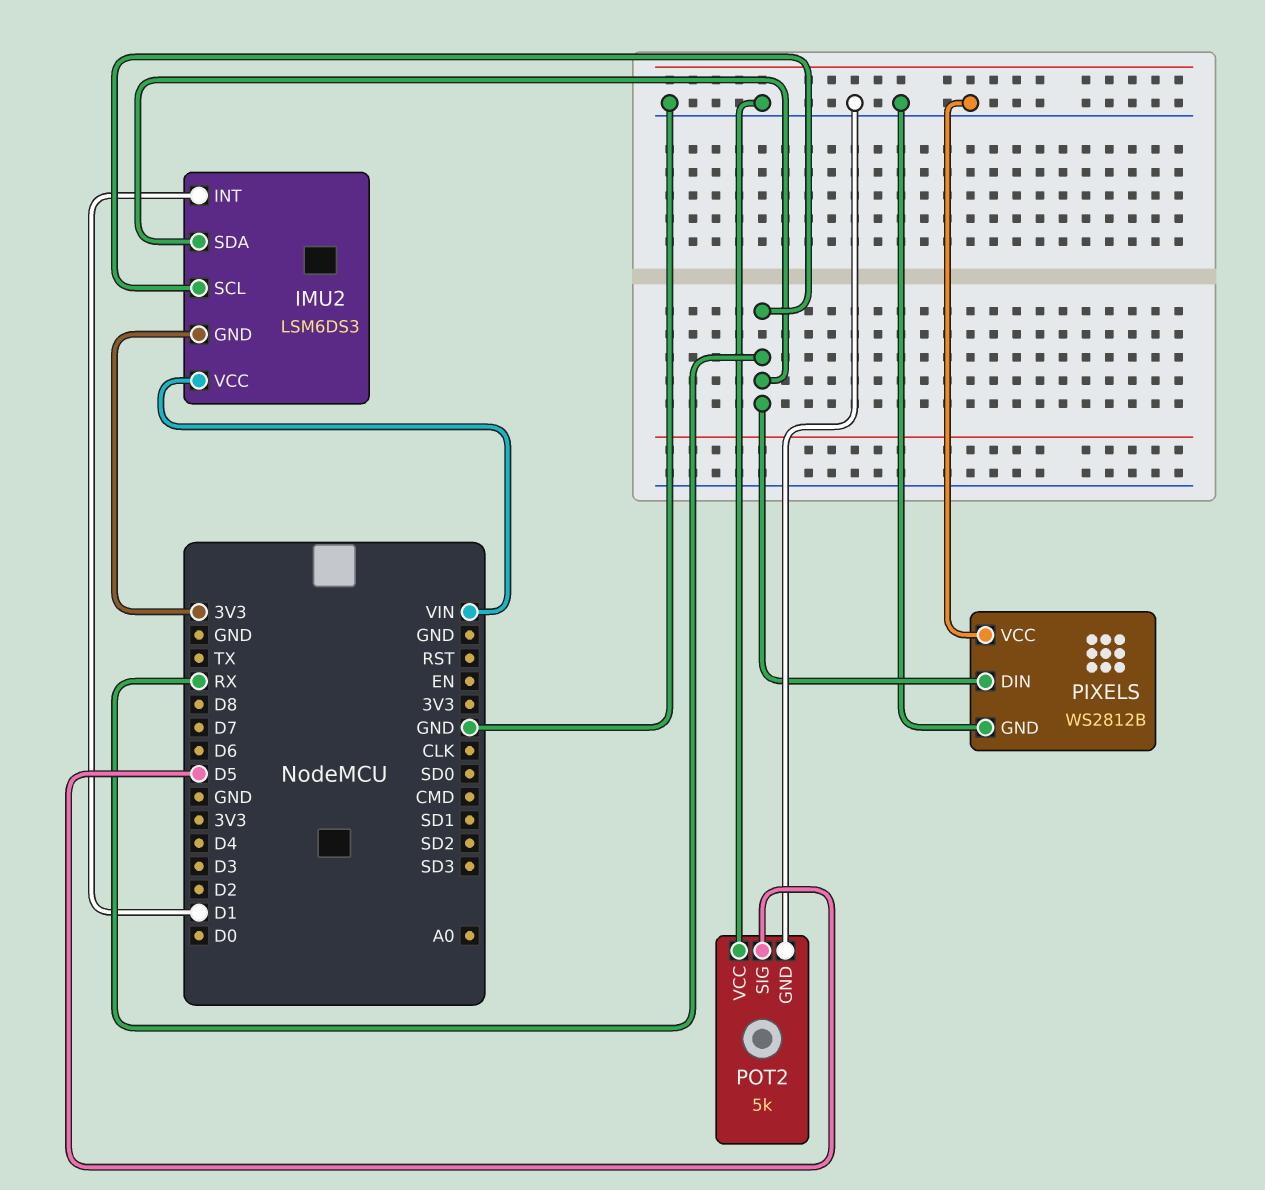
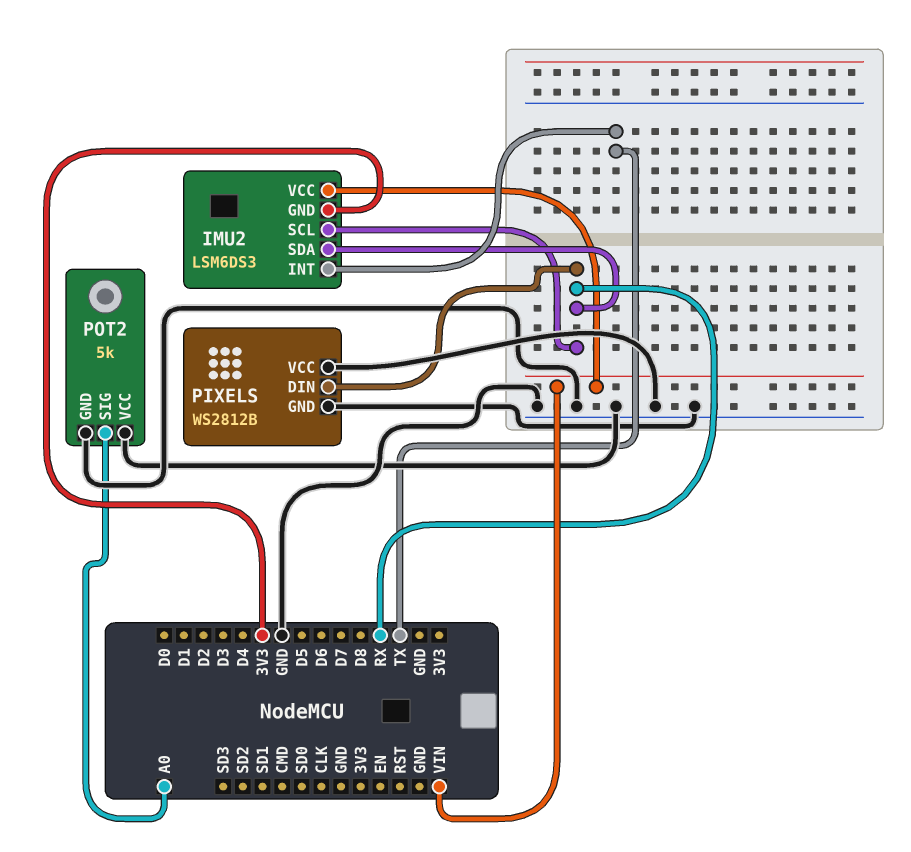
IMU2 pin INT: D1 -> TX
POT2 pin SIG: D5 -> A0

